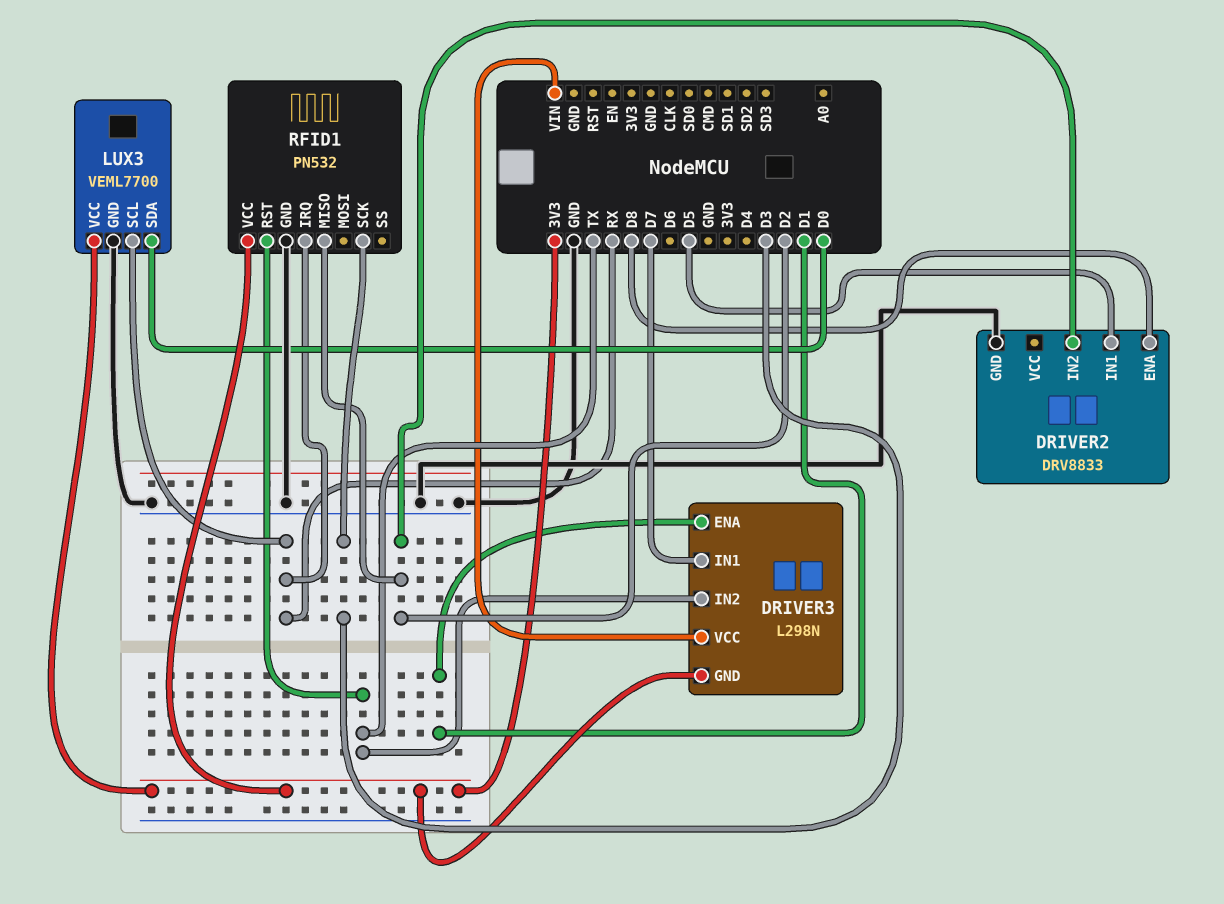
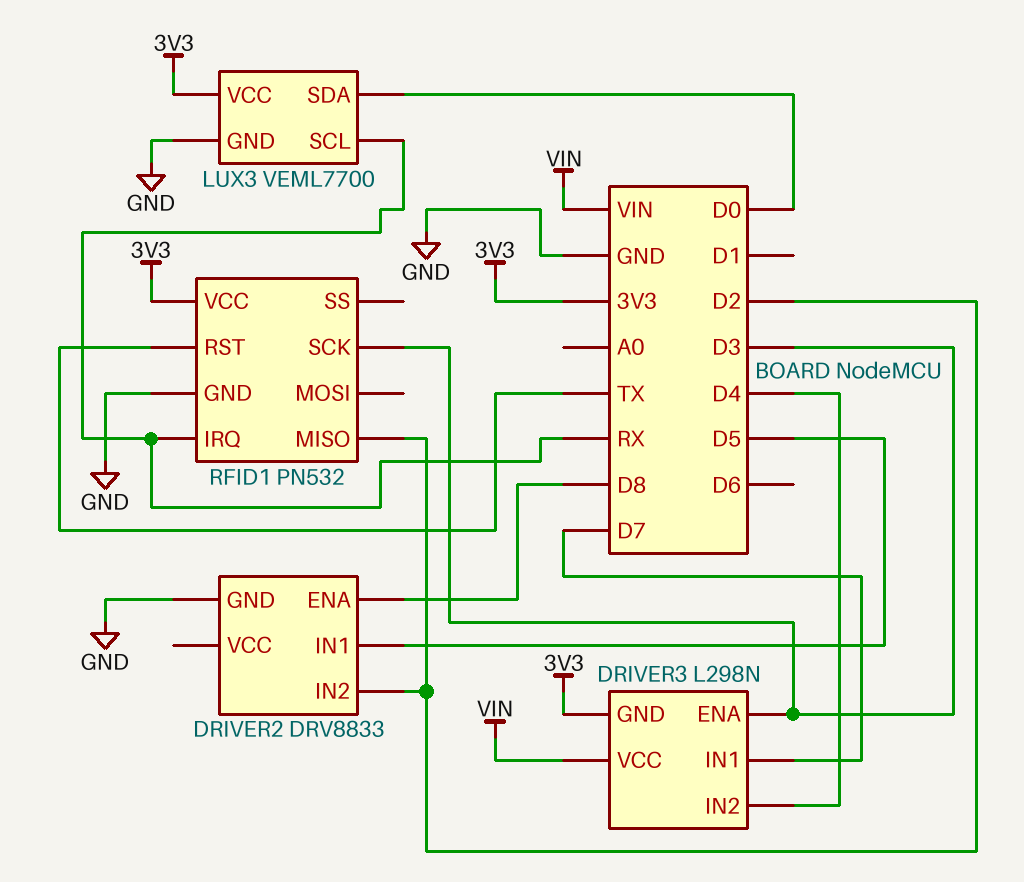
DRIVER3 pin ENA: D1 -> D3
DRIVER3 pin IN2: TX -> D4

